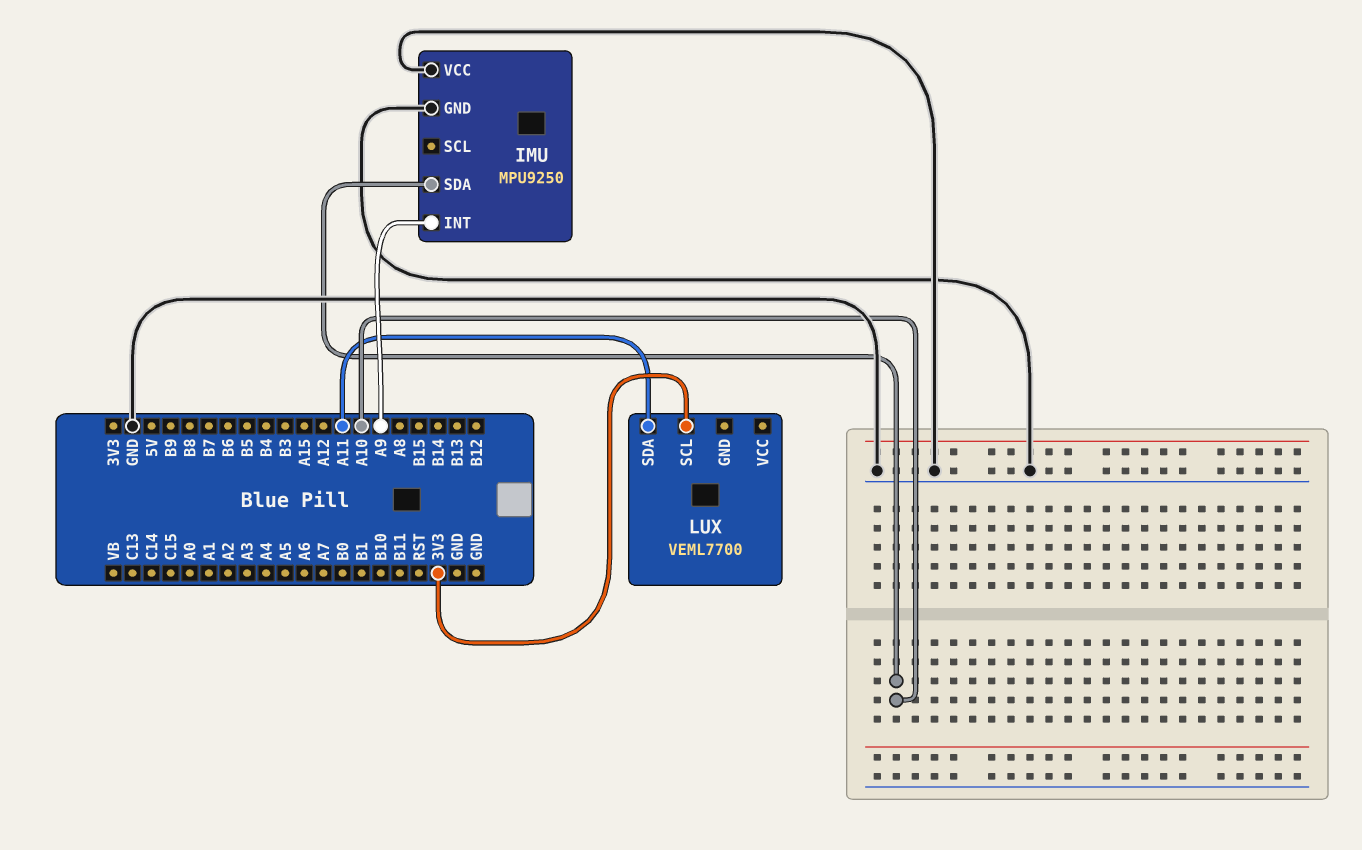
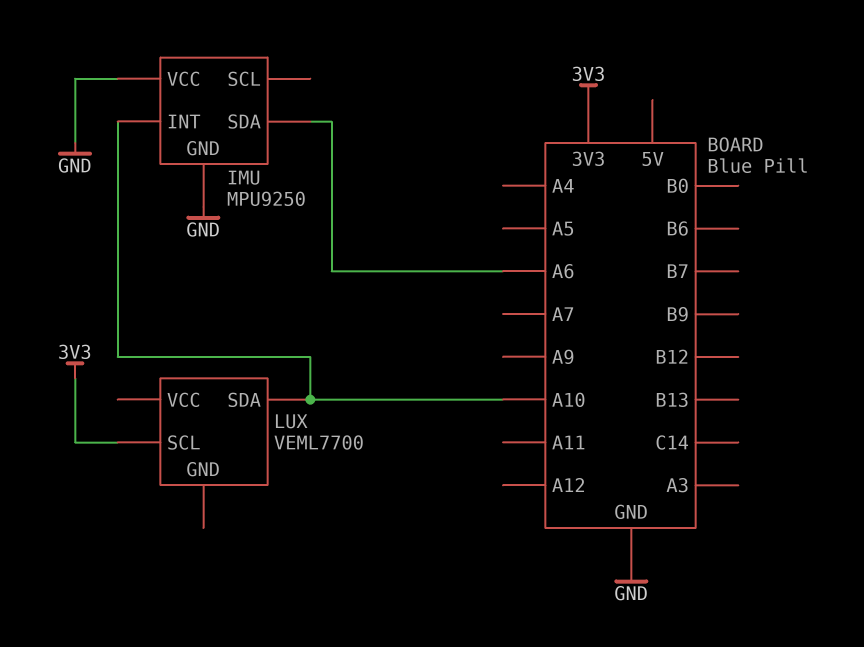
IMU pin INT: A9 -> A10
IMU pin SDA: A10 -> A6
LUX pin SDA: A11 -> A10

